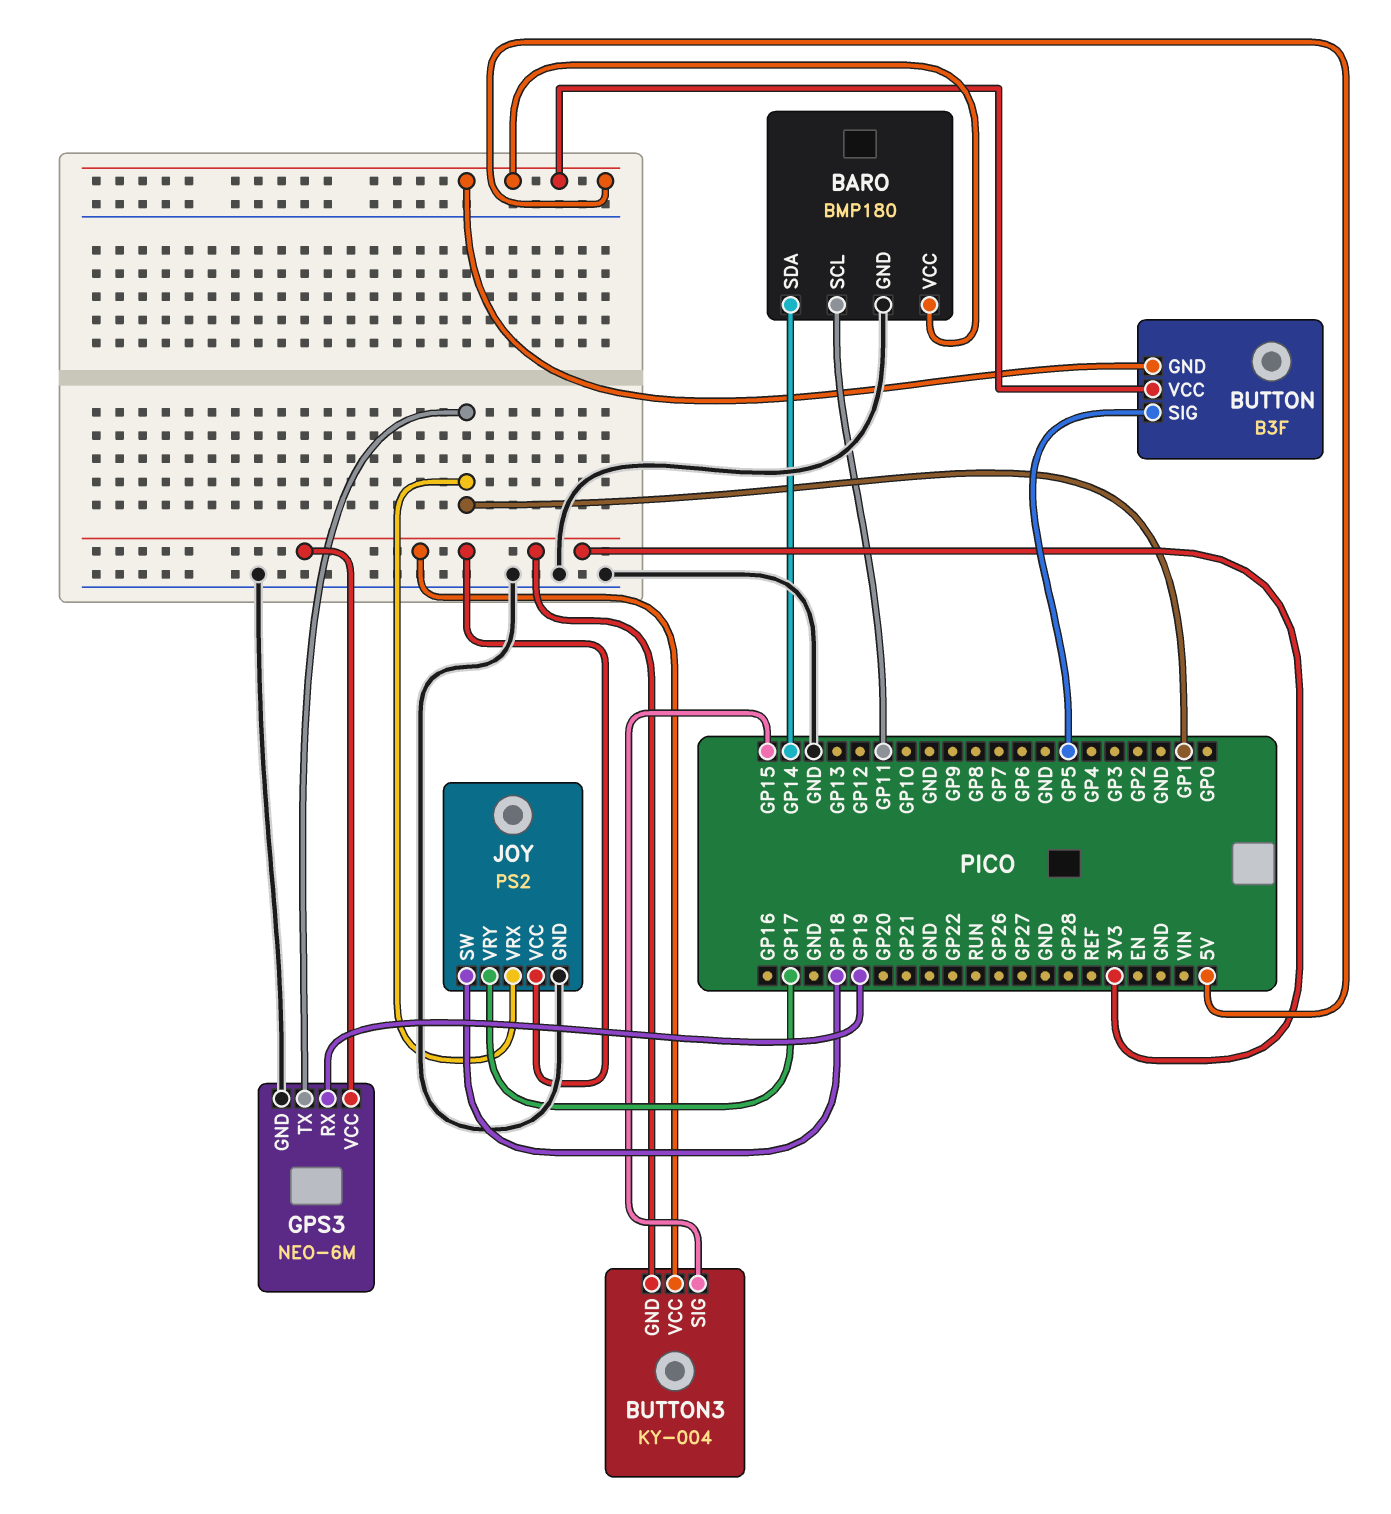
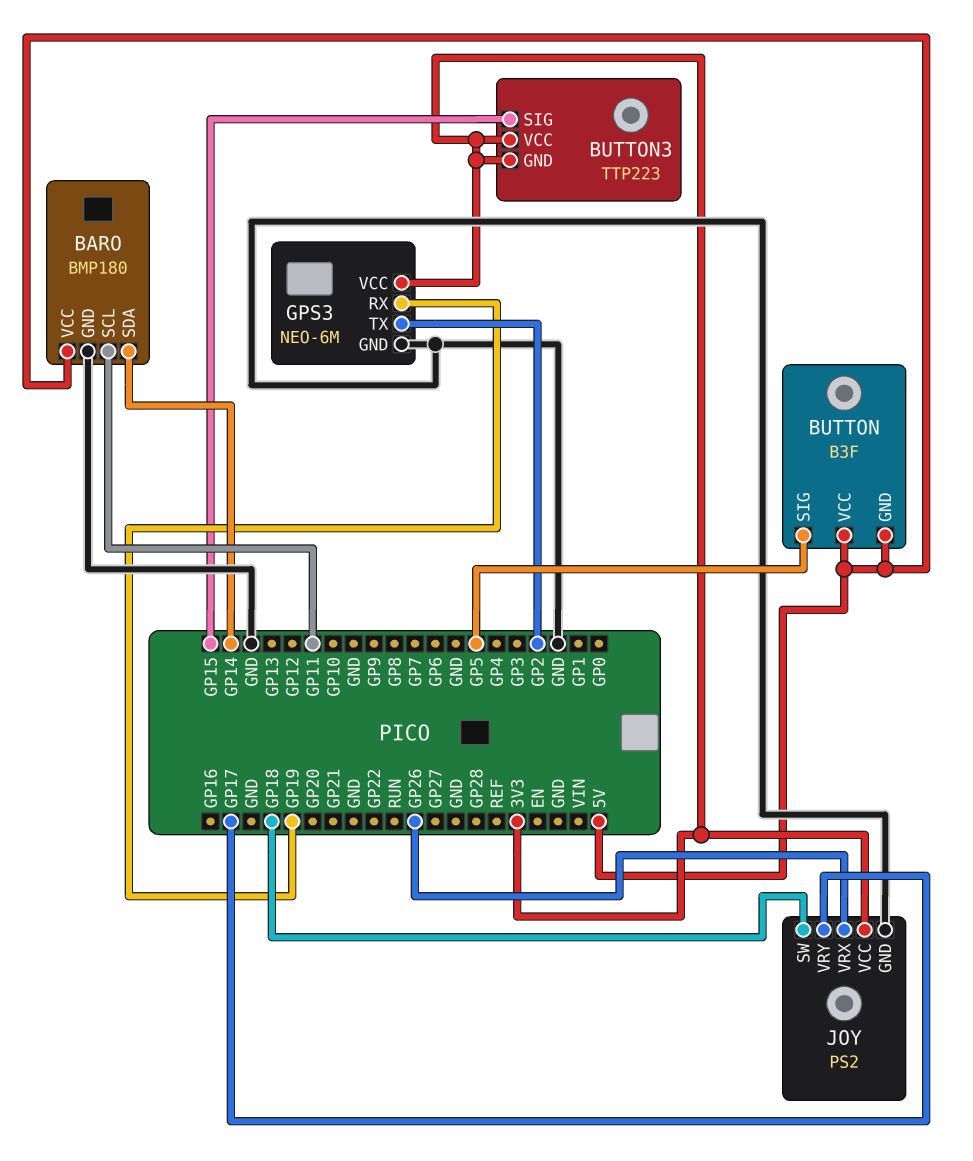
BUTTON3: KY-004 -> TTP223
GPS3 pin TX: GP1 -> GP2
JOY pin VRX: GP1 -> GP26

